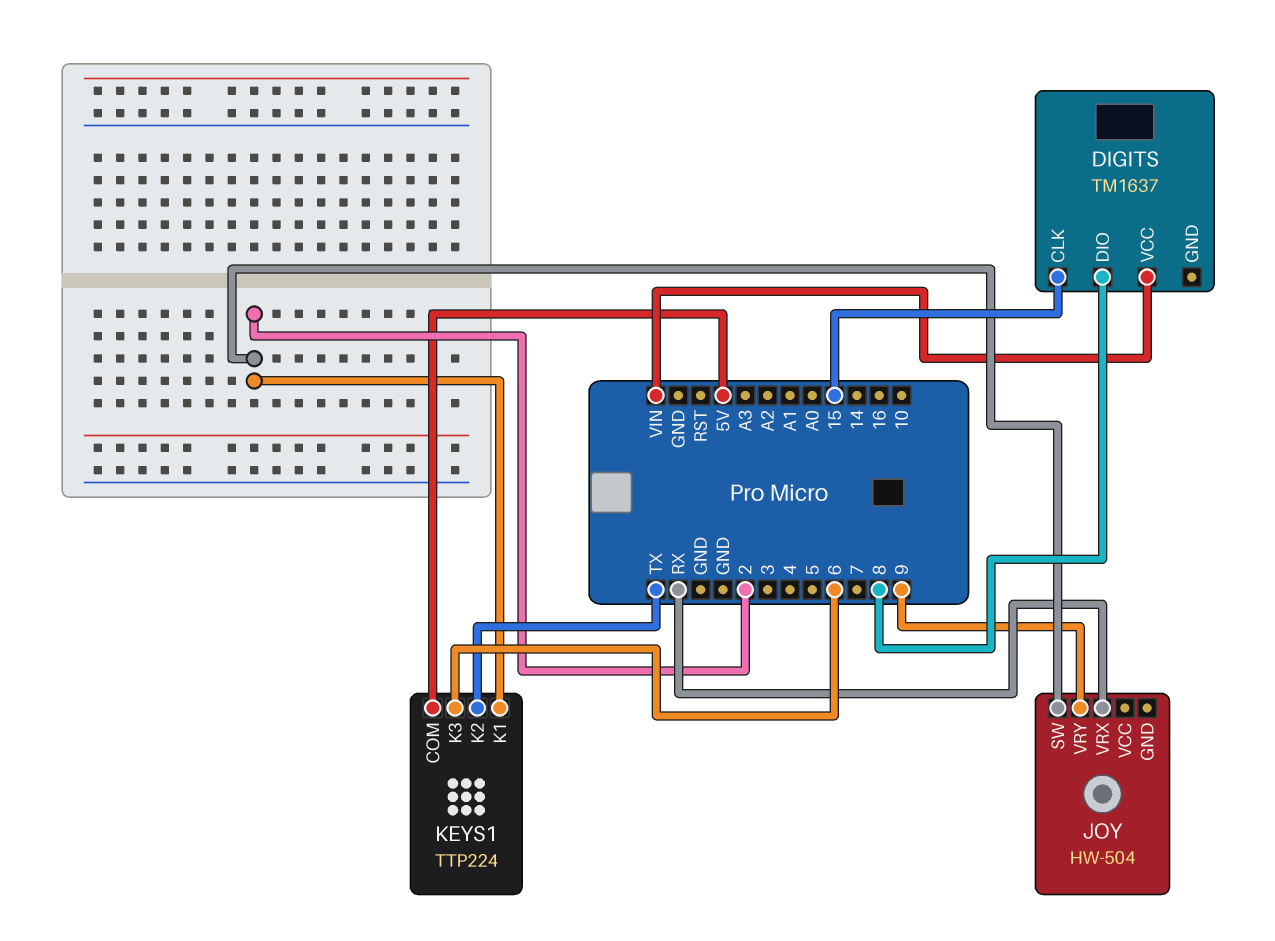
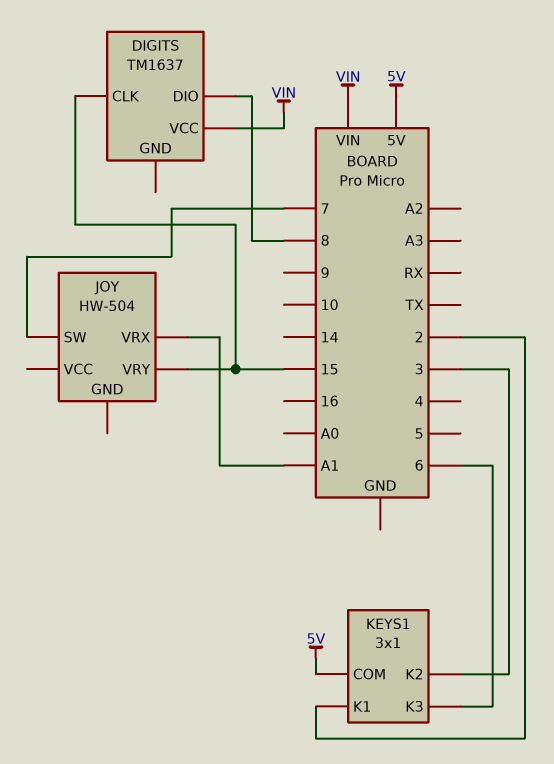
JOY pin SW: 2 -> 7
JOY pin VRX: RX -> A1
JOY pin VRY: 9 -> 15
KEYS1: TTP224 -> 3x1
KEYS1 pin K2: TX -> 3

